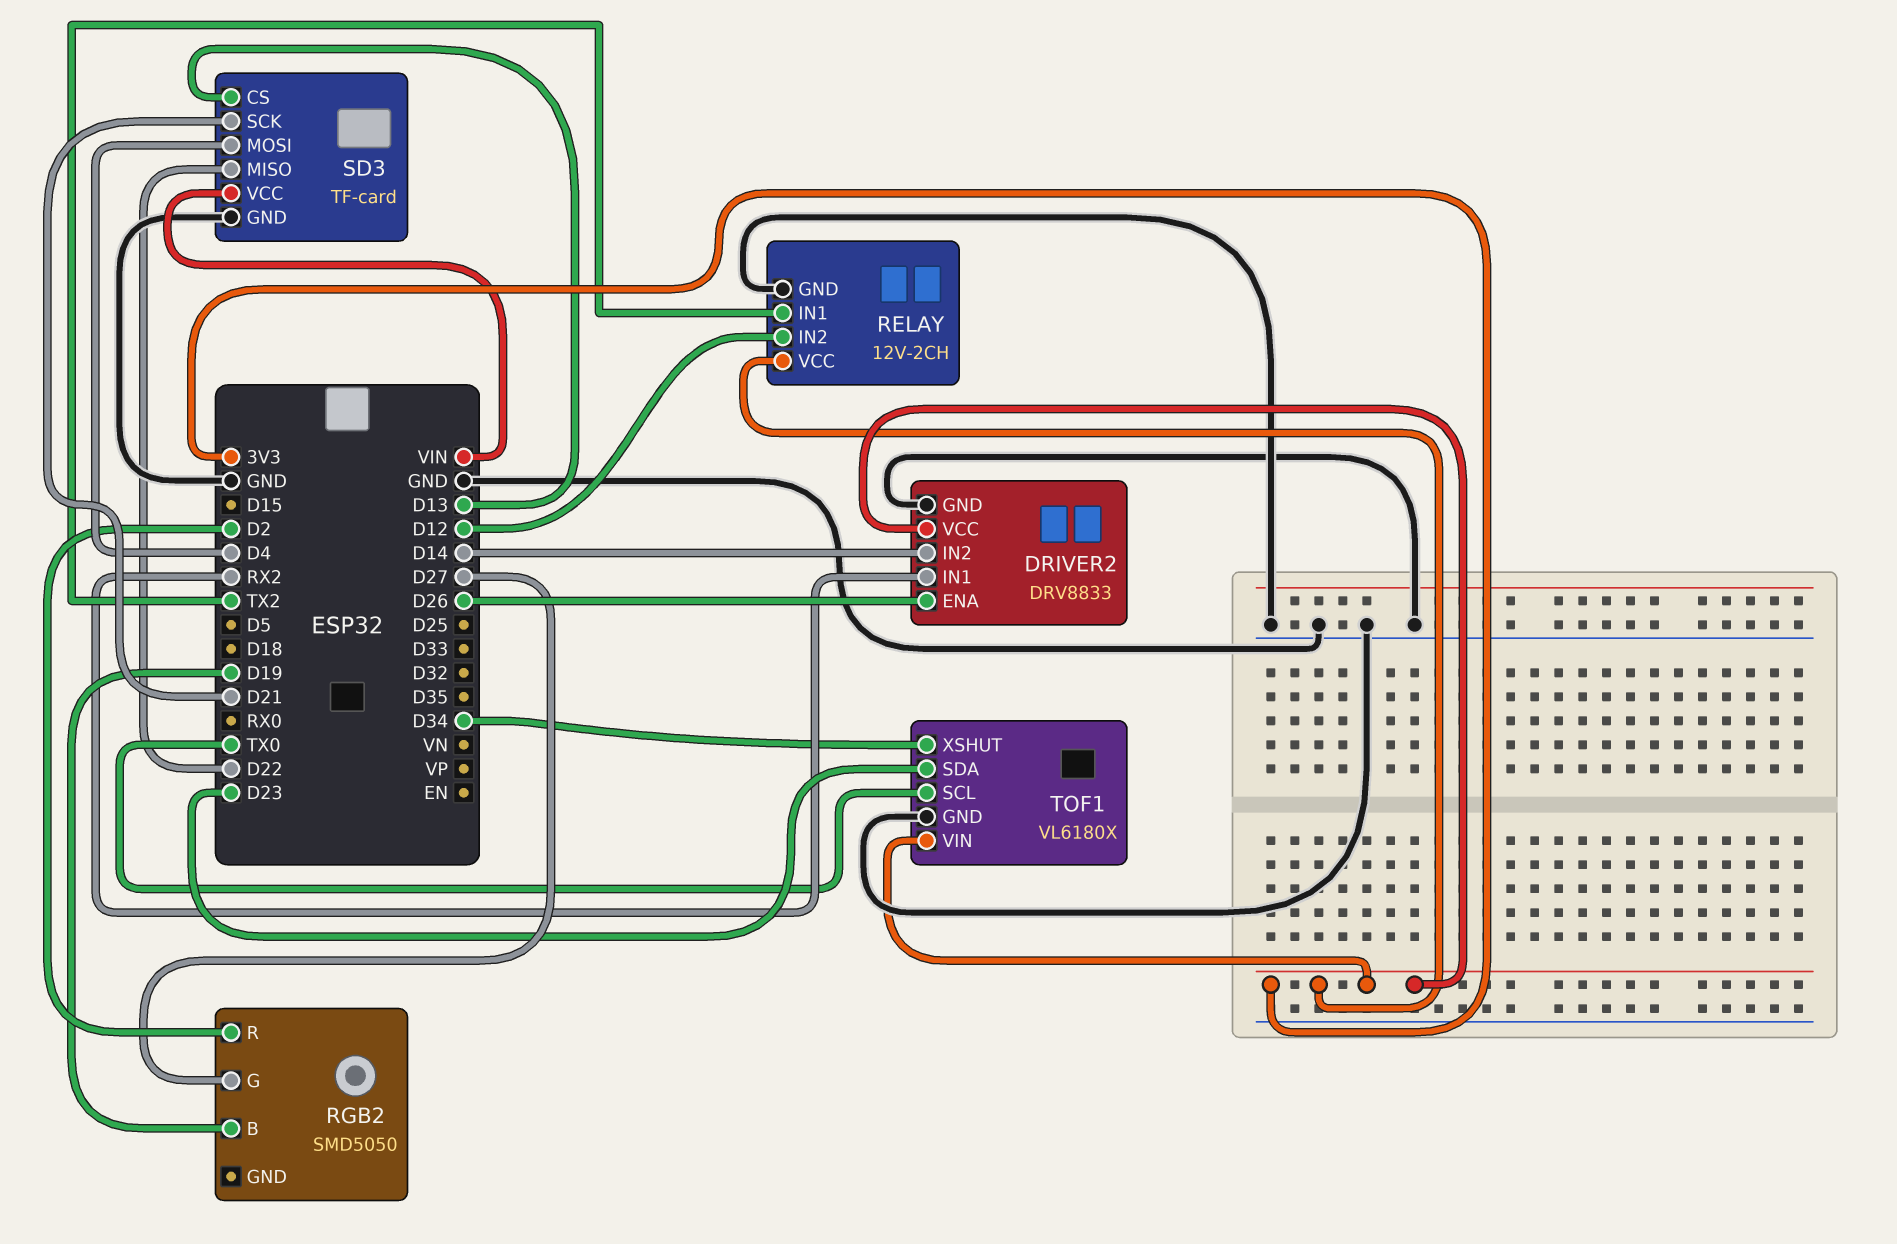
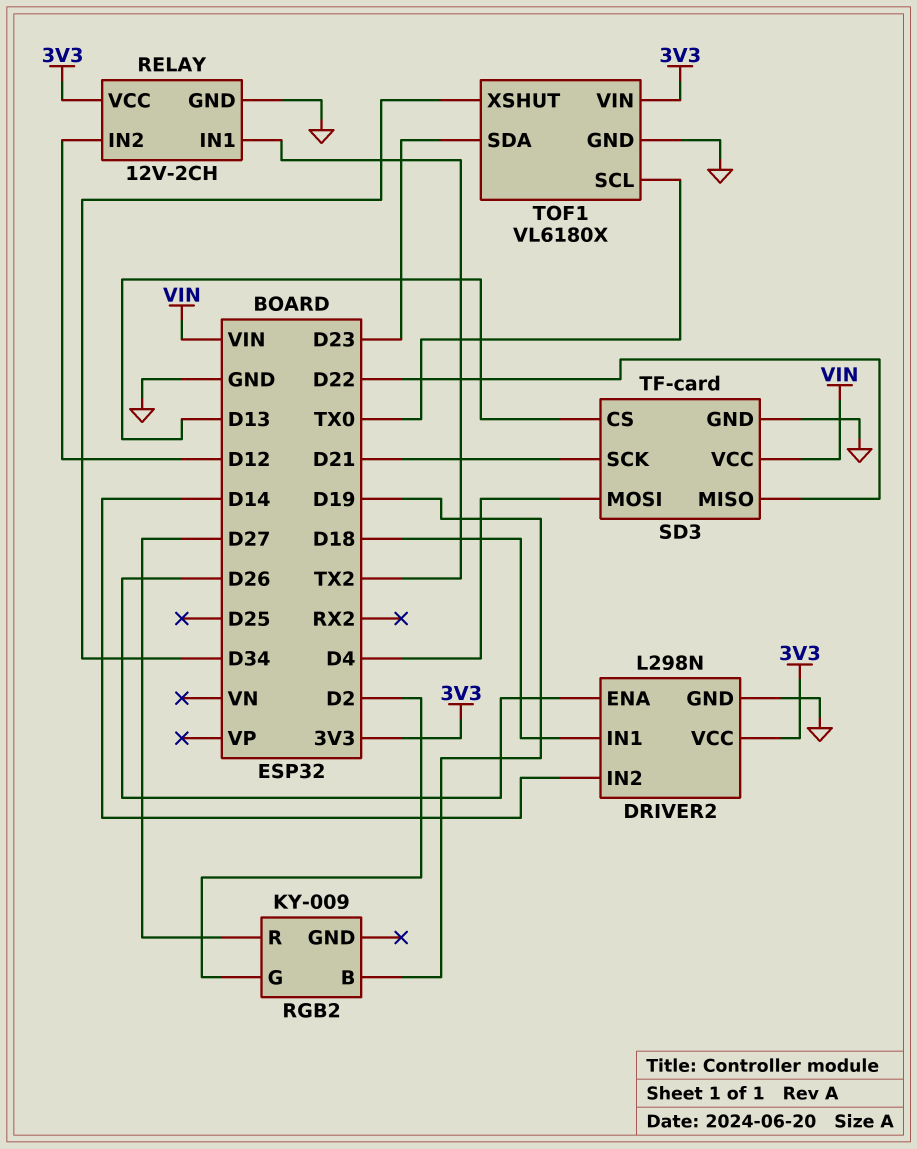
DRIVER2: DRV8833 -> L298N
DRIVER2 pin IN1: RX2 -> D18
RGB2: SMD5050 -> KY-009
RGB2 pin G: D27 -> D2
RGB2 pin R: D2 -> D27

